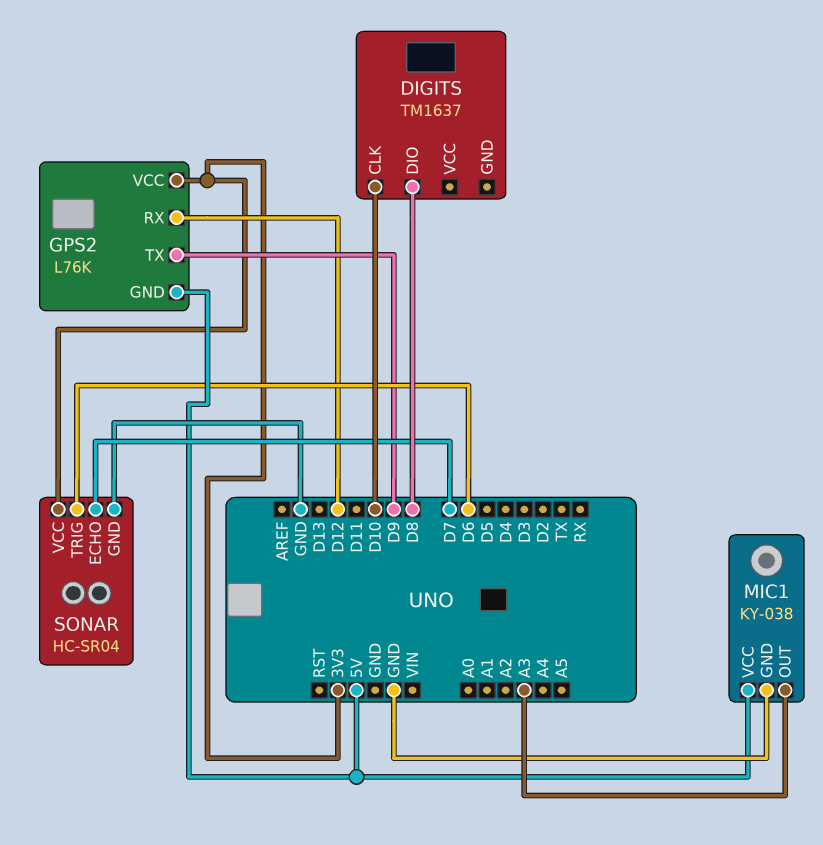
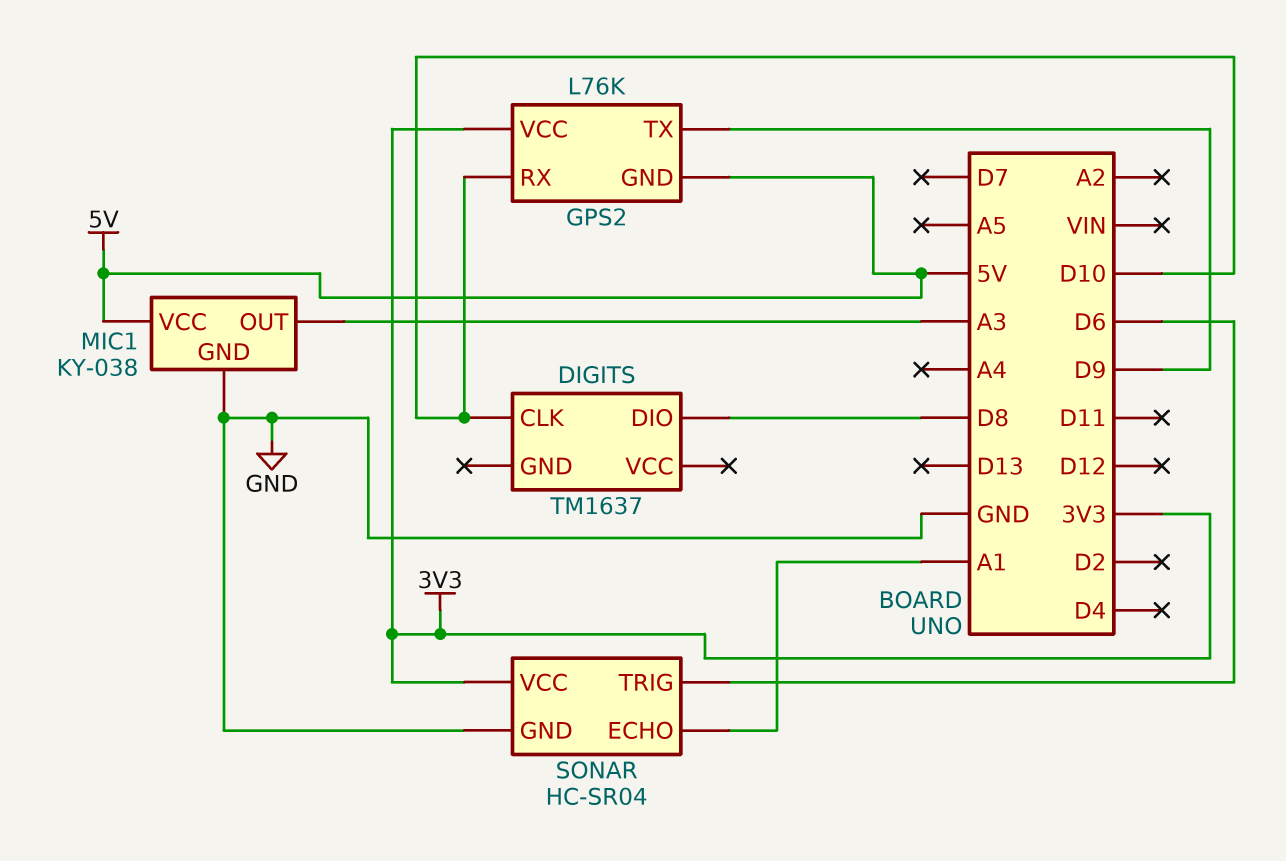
GPS2 pin RX: D12 -> D10
SONAR pin ECHO: D7 -> A1

